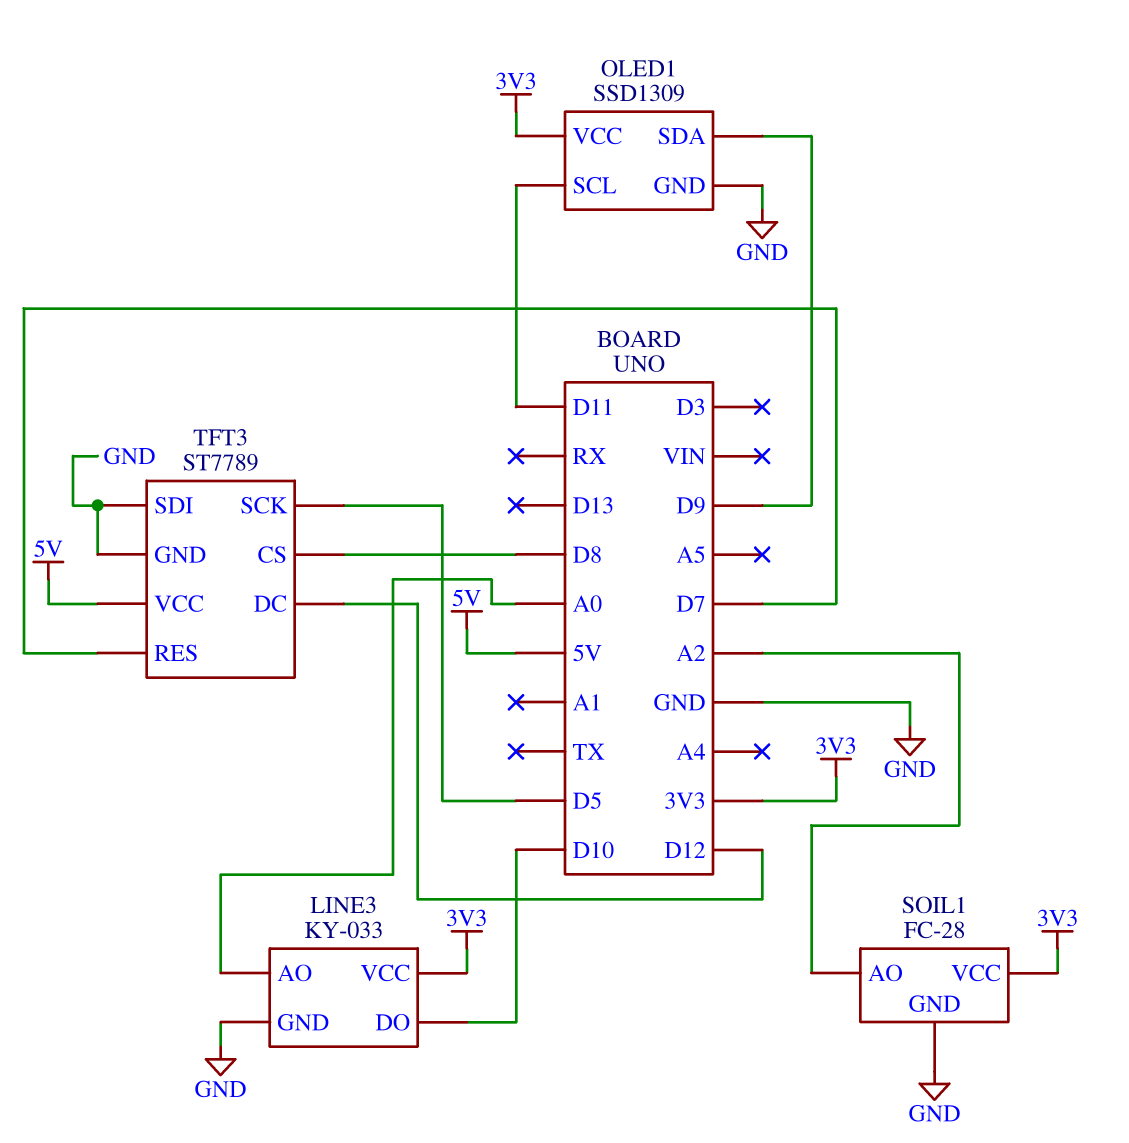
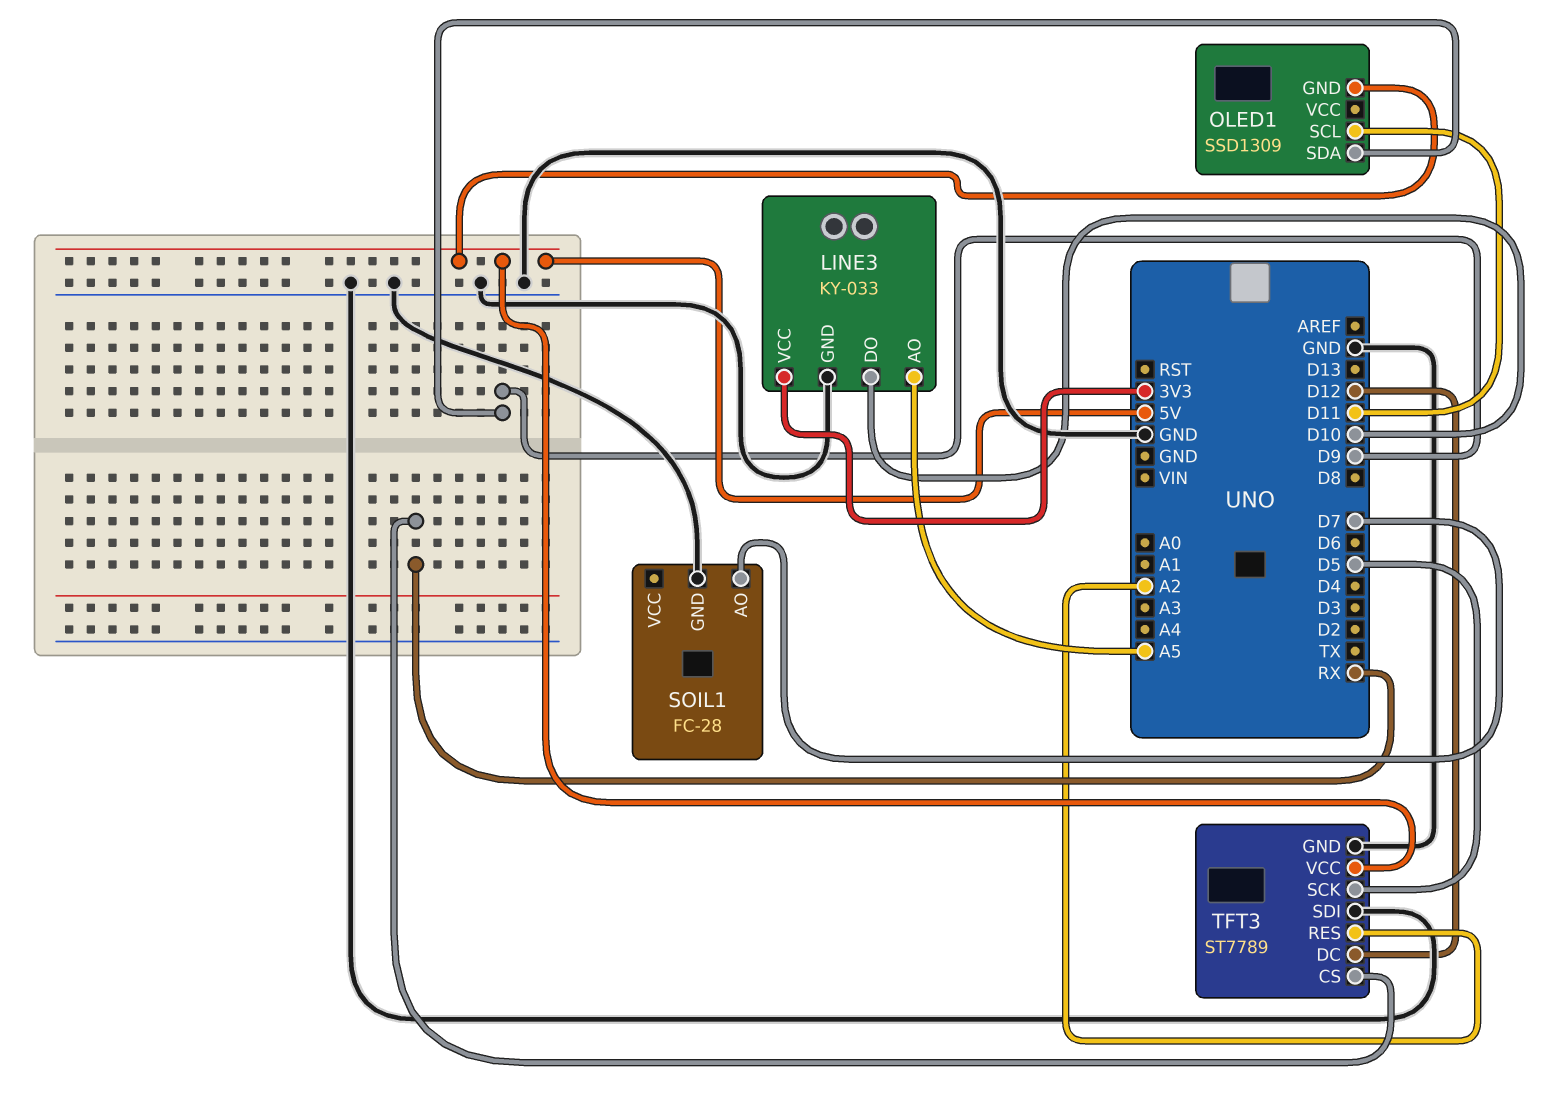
LINE3 pin AO: A0 -> A5
OLED1 pin GND: GND -> 5V
OLED1 pin VCC: 3V3 -> none
SOIL1 pin AO: A2 -> D7
SOIL1 pin VCC: 3V3 -> none
TFT3 pin CS: D8 -> RX
TFT3 pin RES: D7 -> A2

